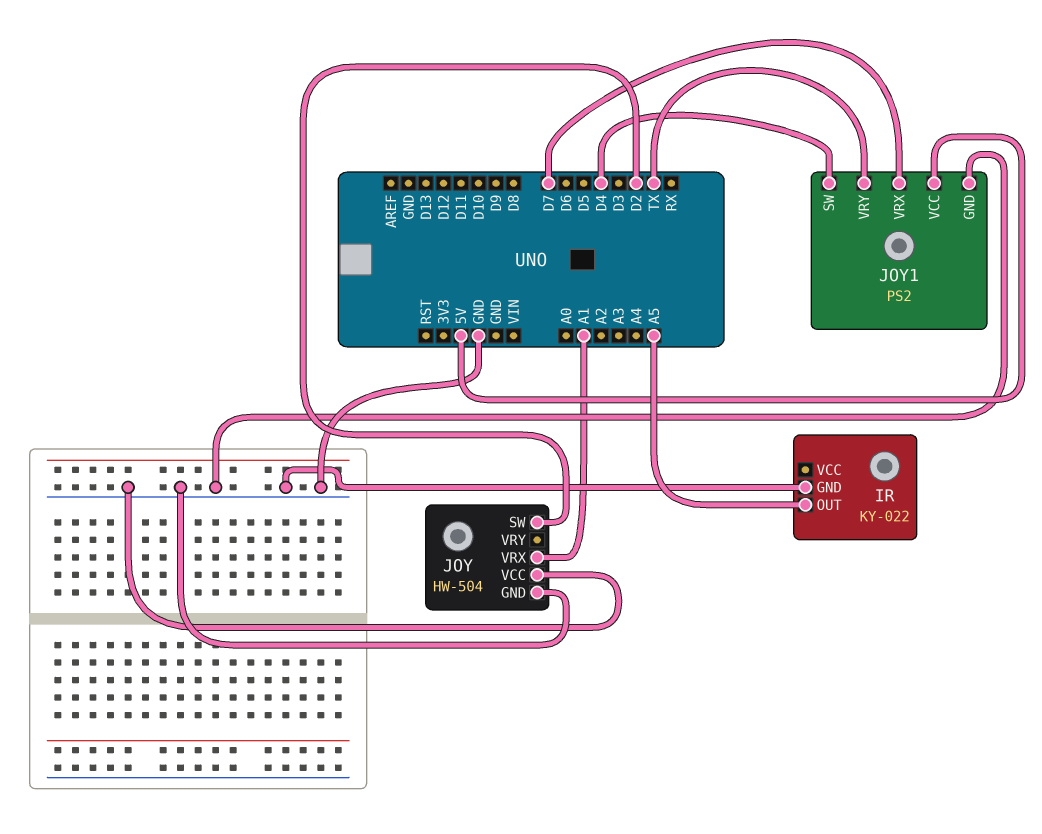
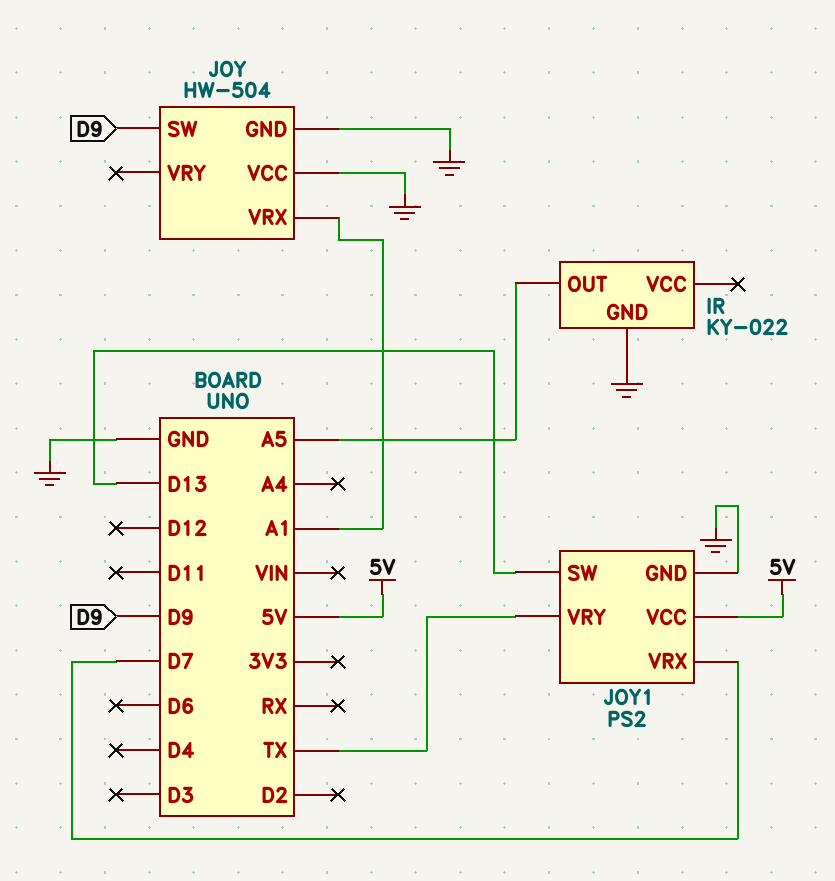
JOY pin SW: D2 -> D9
JOY1 pin SW: D4 -> D13

